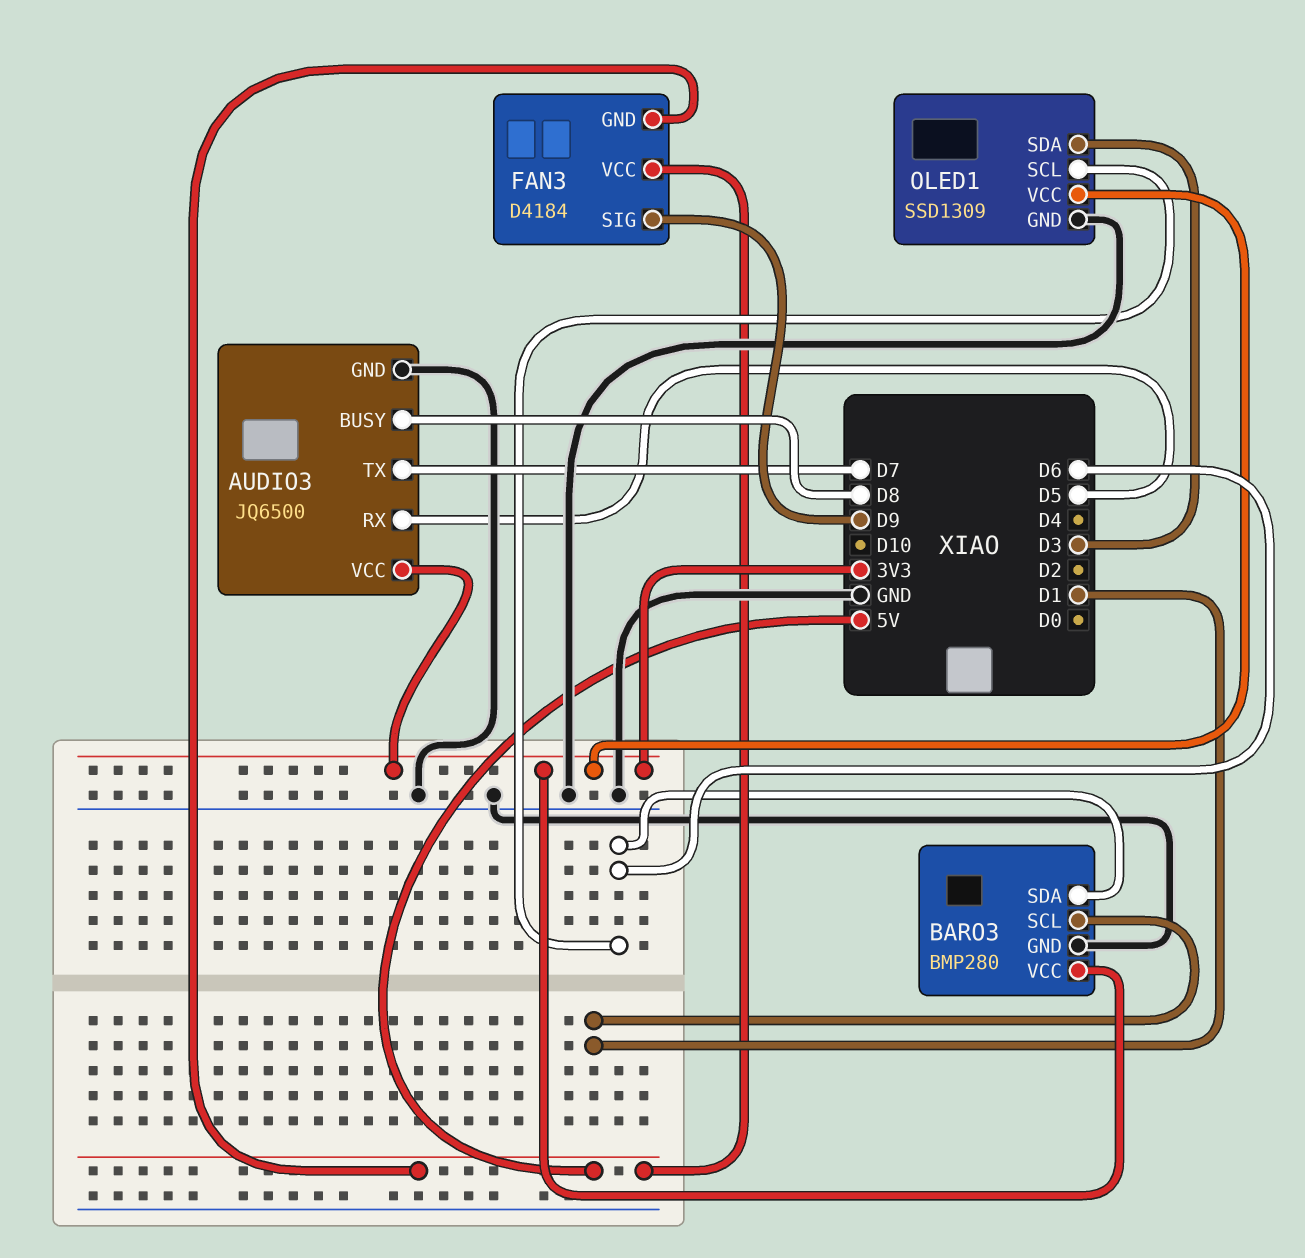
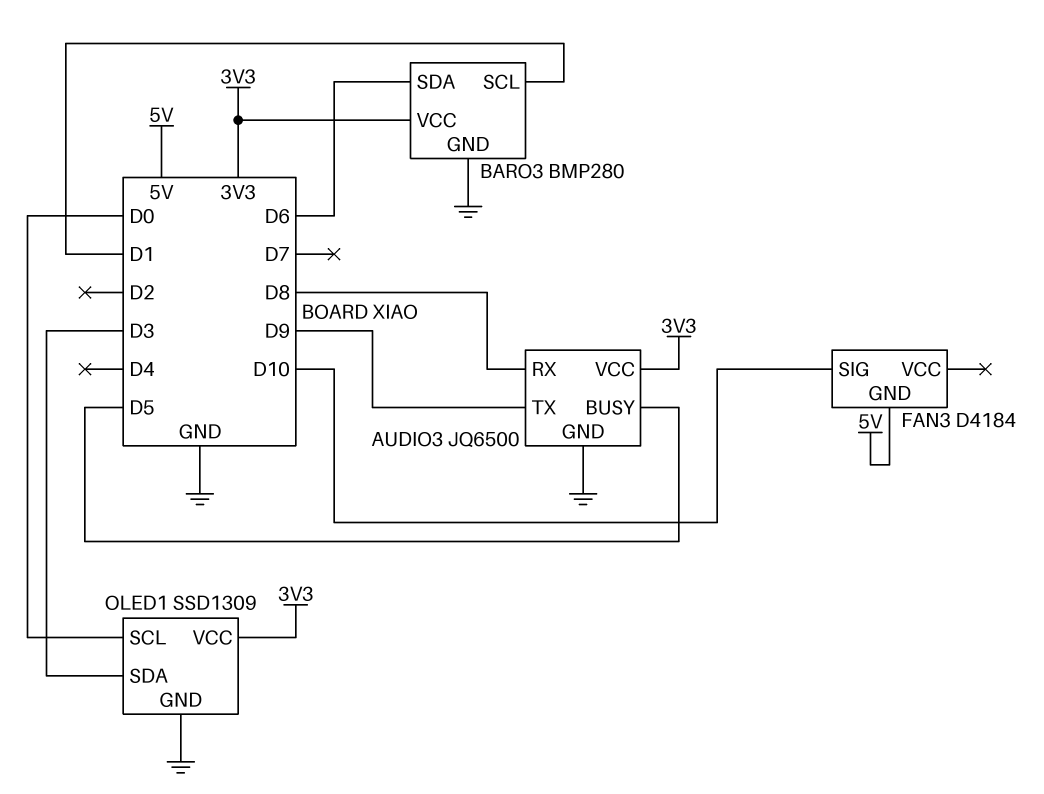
AUDIO3 pin BUSY: D8 -> D5
AUDIO3 pin RX: D5 -> D8
AUDIO3 pin TX: D7 -> D9
FAN3 pin SIG: D9 -> D10
FAN3 pin VCC: 5V -> none
OLED1 pin SCL: D6 -> D0

